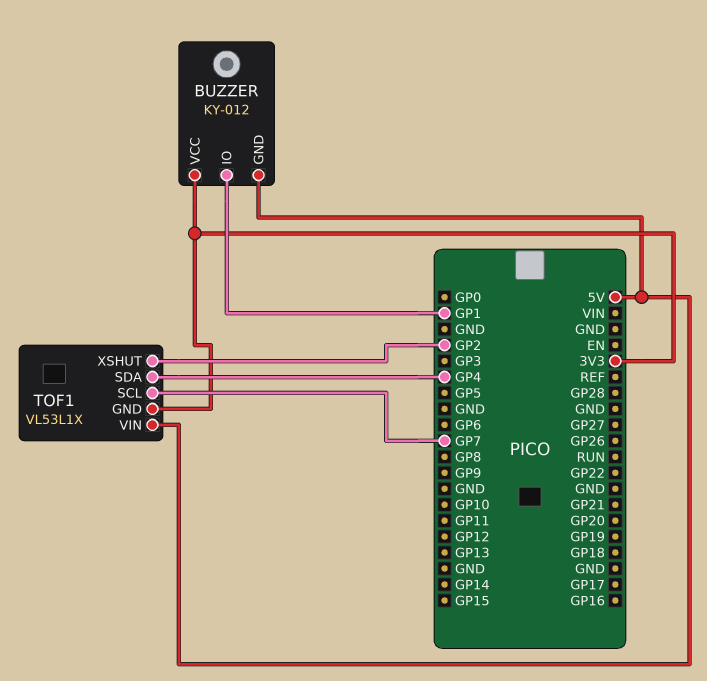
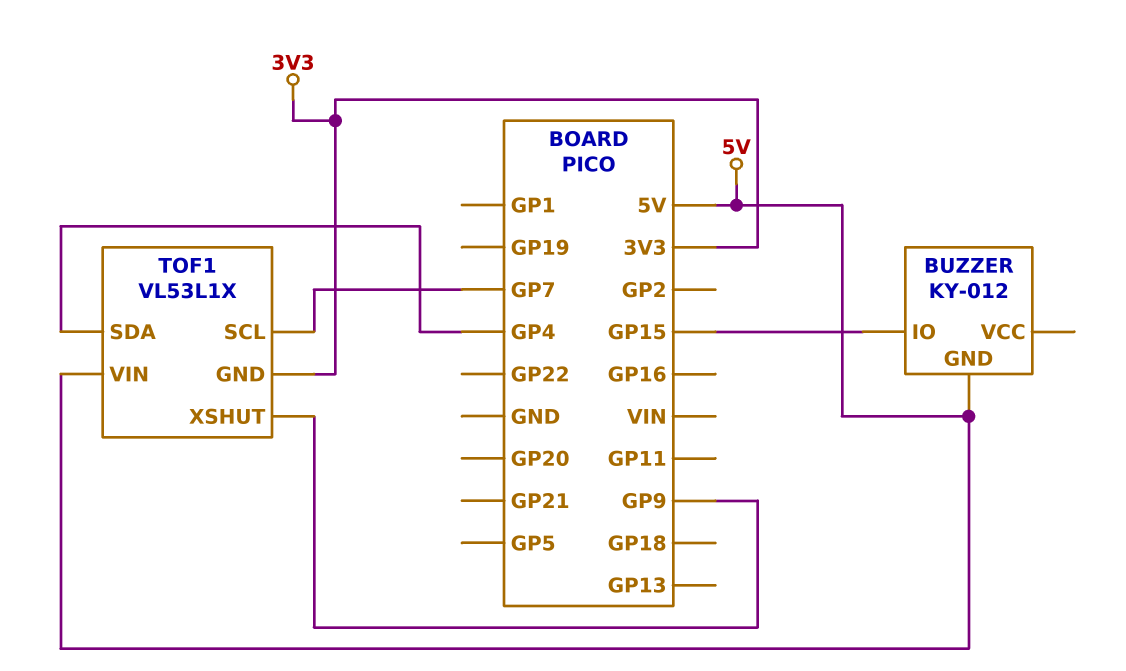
BUZZER pin IO: GP1 -> GP15
BUZZER pin VCC: 3V3 -> none
TOF1 pin XSHUT: GP2 -> GP9

